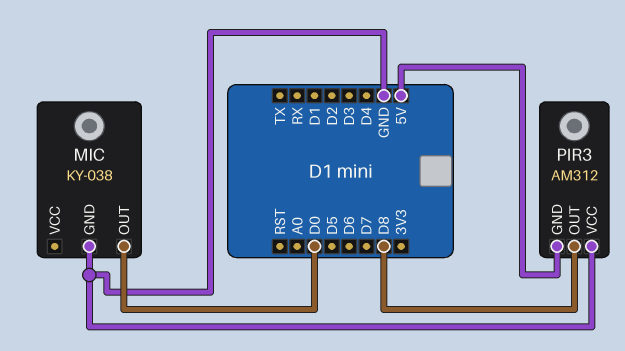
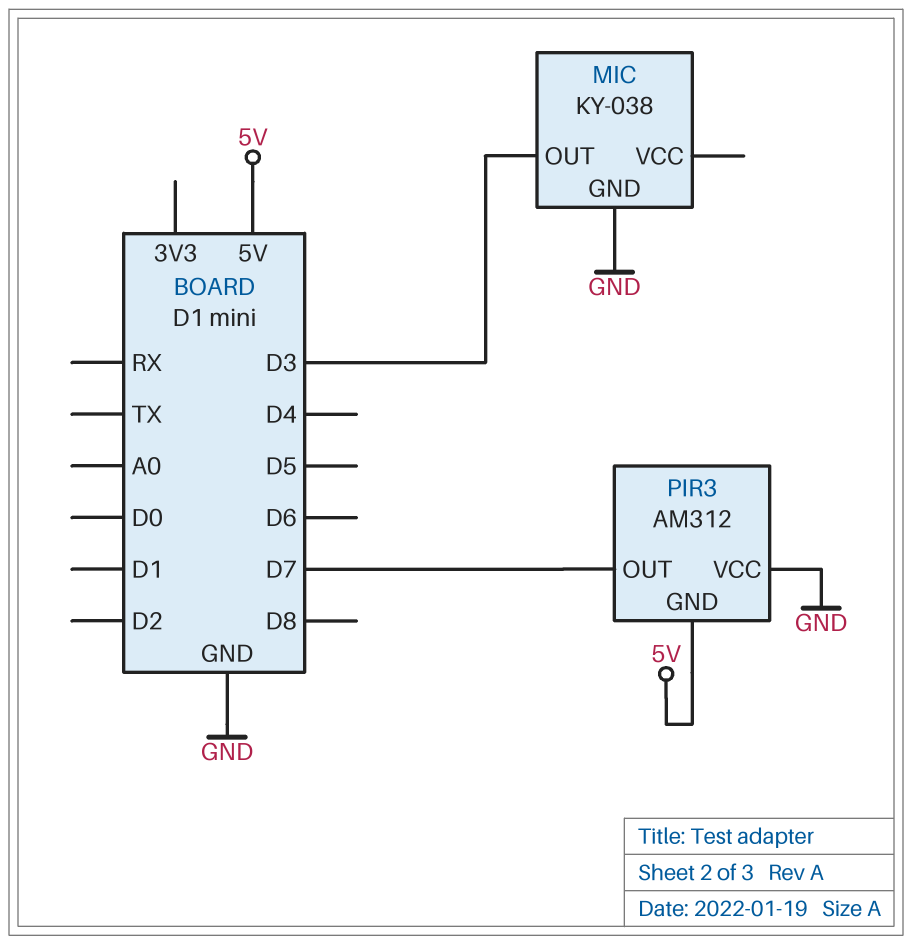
MIC pin OUT: D0 -> D3
PIR3 pin OUT: D8 -> D7

